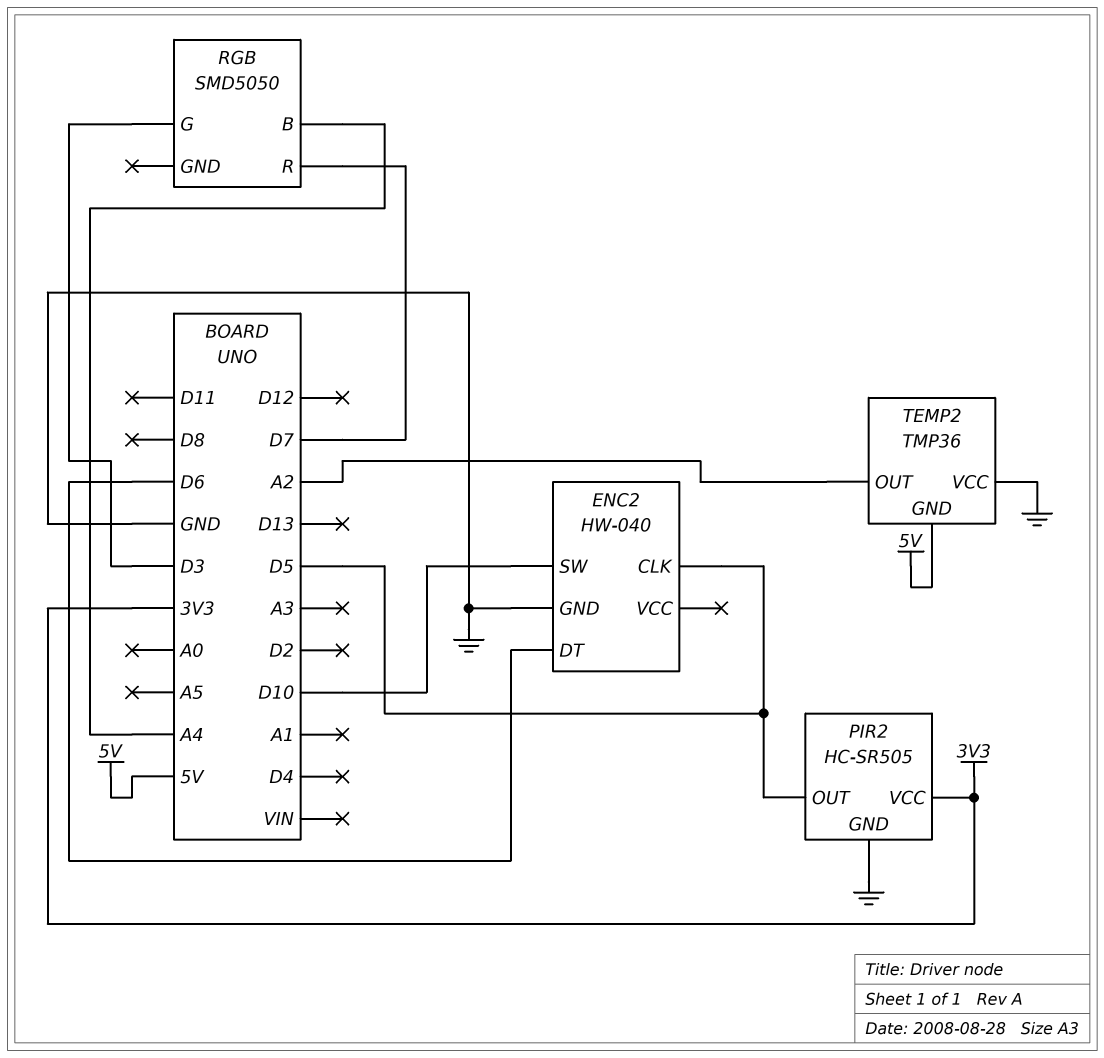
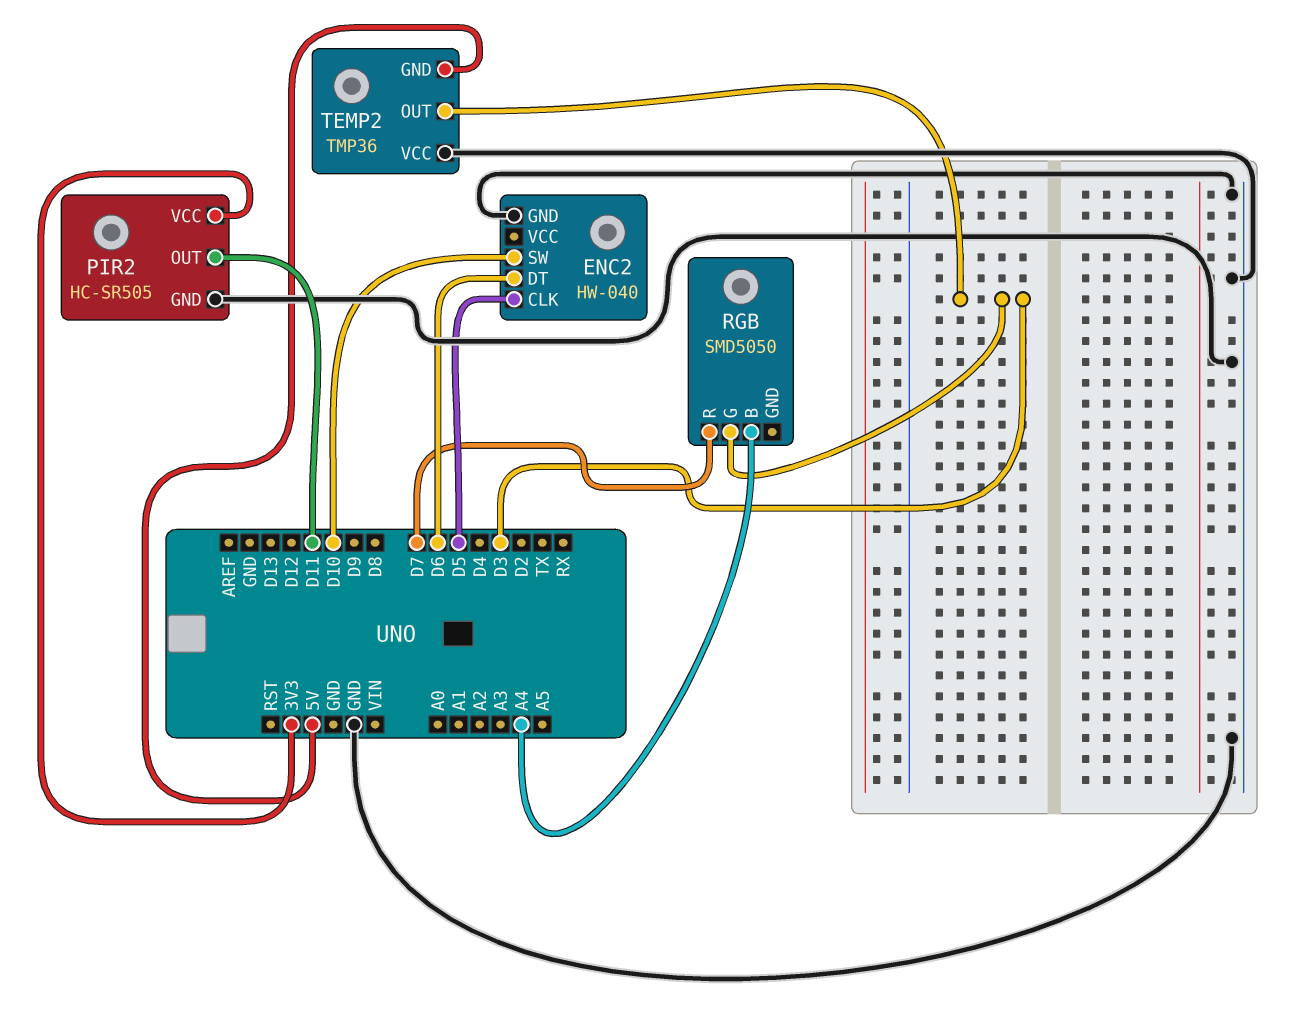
PIR2 pin OUT: D5 -> D11
TEMP2 pin OUT: A2 -> D3

